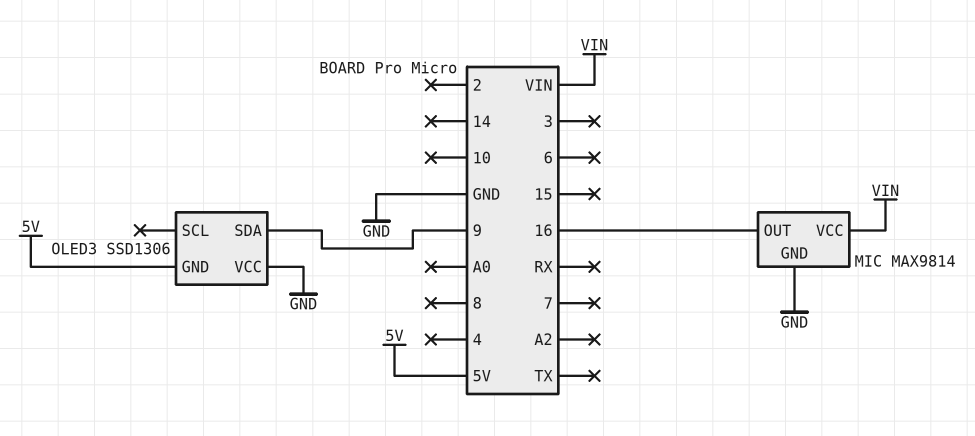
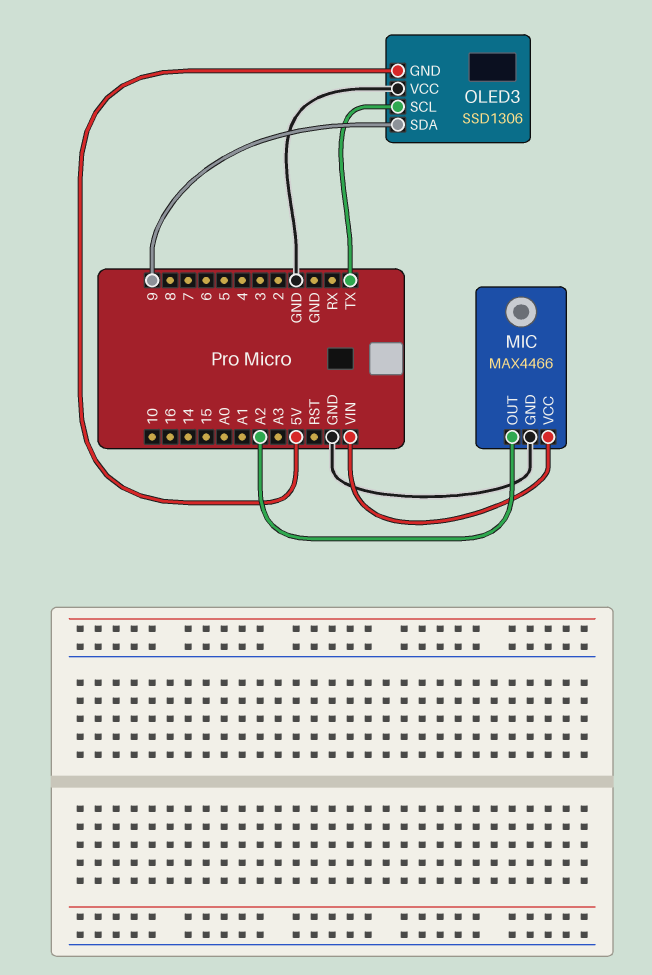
MIC: MAX9814 -> MAX4466
MIC pin OUT: 16 -> A2
OLED3 pin SCL: none -> TX

